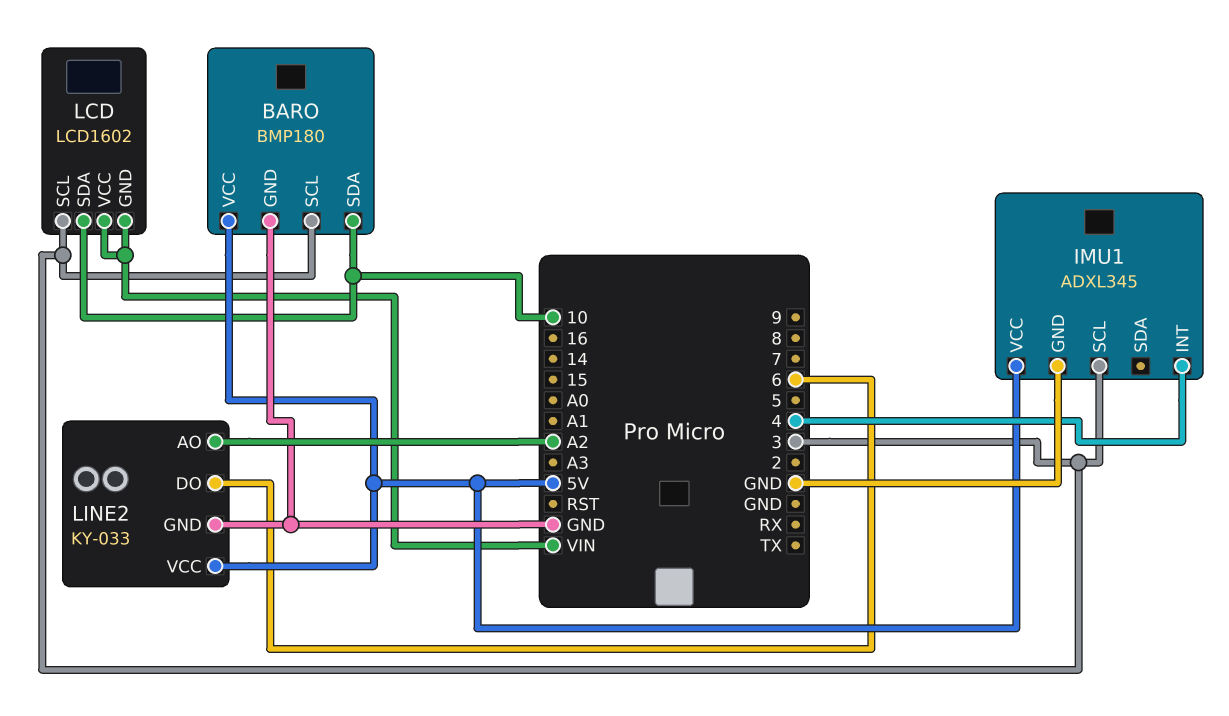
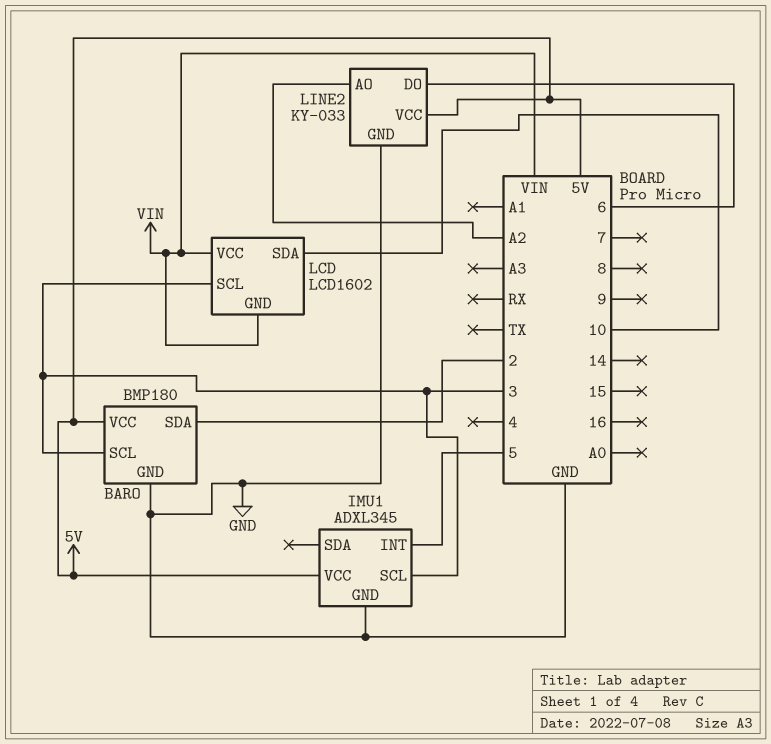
BARO pin SDA: 10 -> 2
IMU1 pin INT: 4 -> 5

